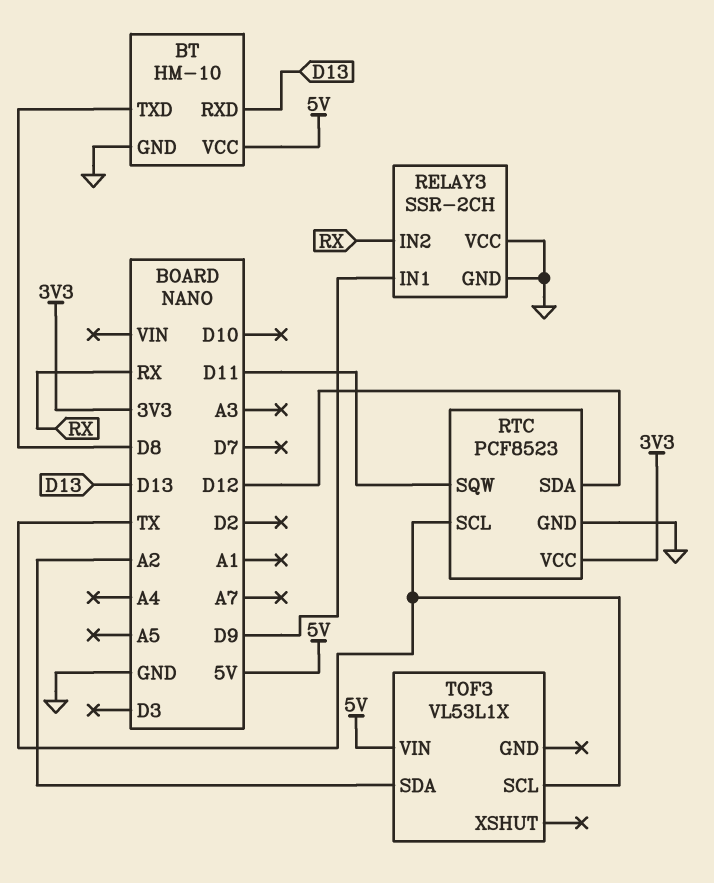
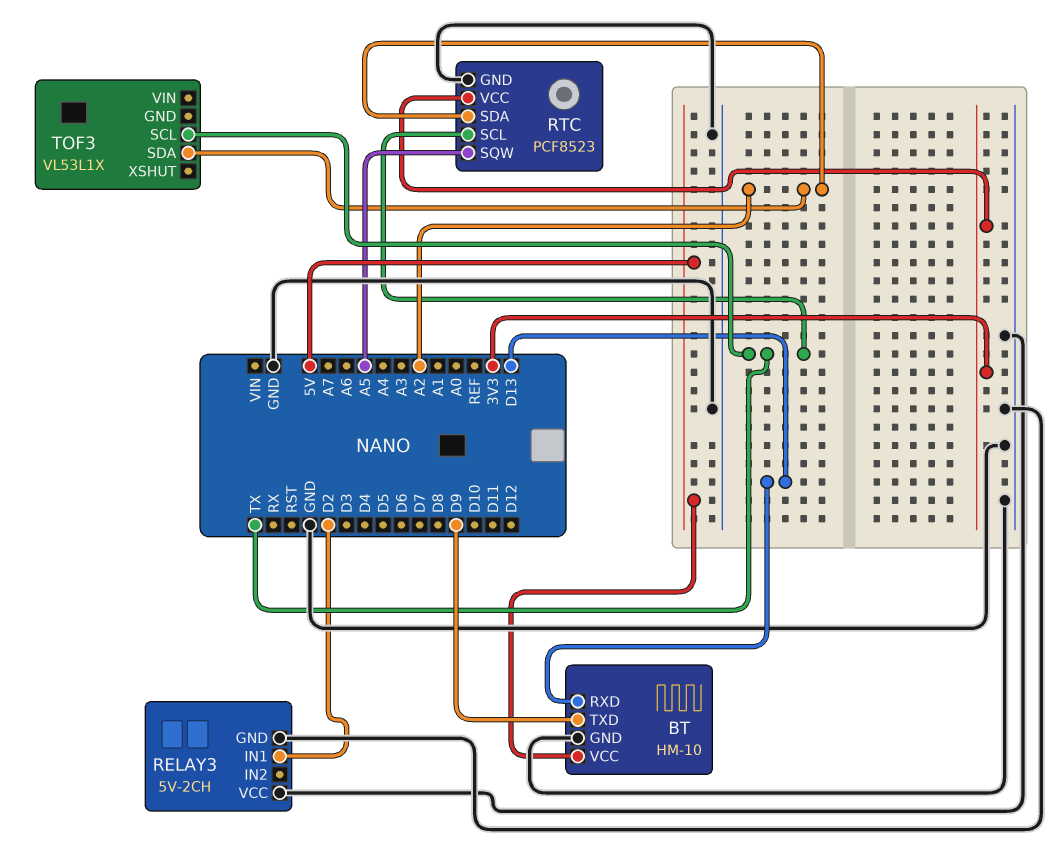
BT pin TXD: D8 -> D9
RELAY3: SSR-2CH -> 5V-2CH
RELAY3 pin IN1: D9 -> D2
RELAY3 pin IN2: RX -> none
RTC pin SDA: D12 -> A2
RTC pin SQW: D11 -> A5
TOF3 pin VIN: 5V -> none

